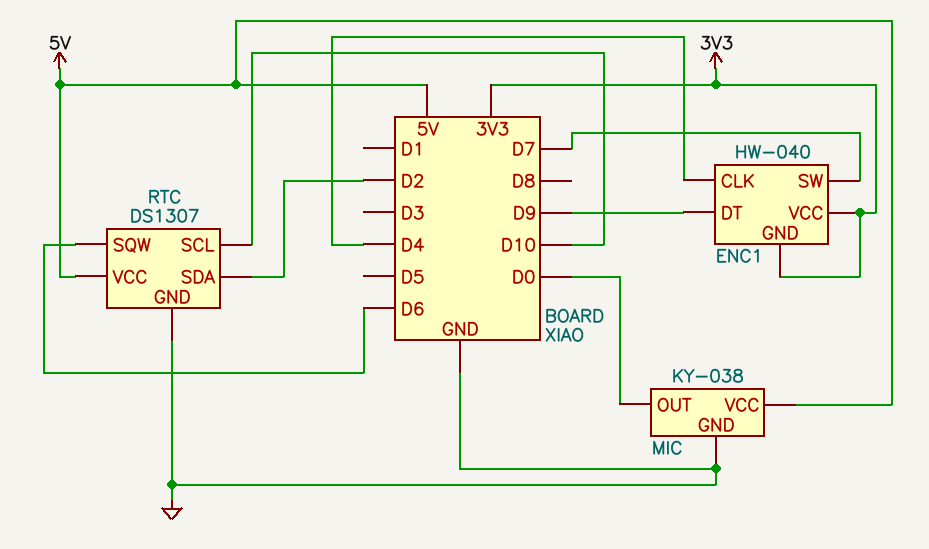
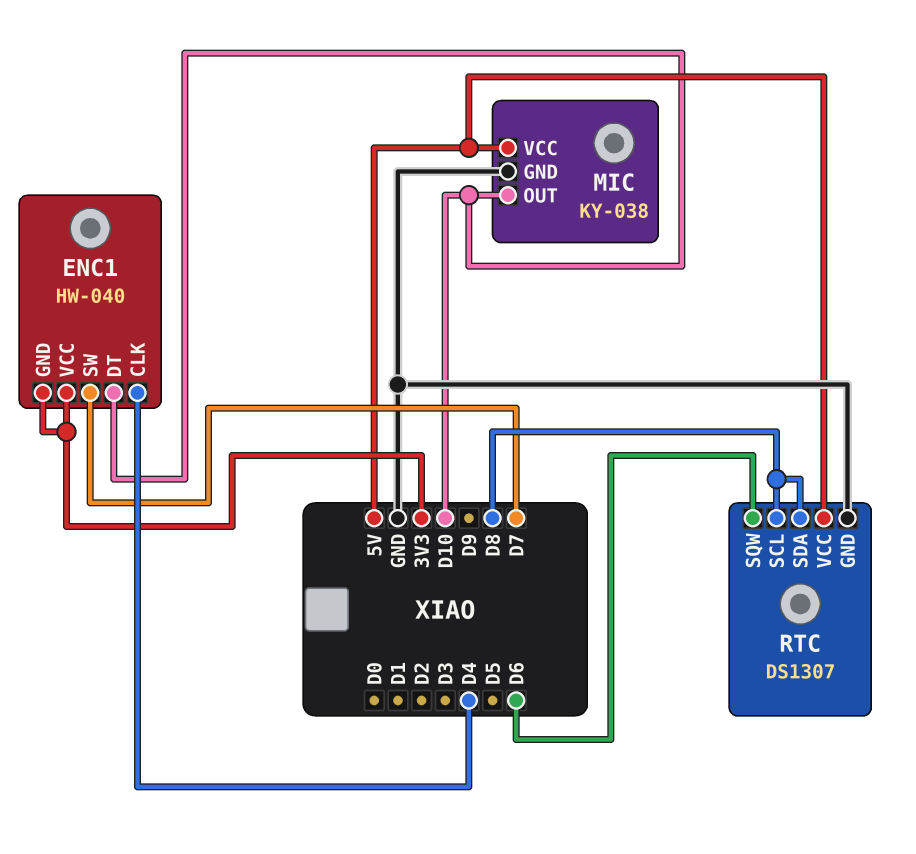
ENC1 pin DT: D9 -> D10
MIC pin OUT: D0 -> D10
RTC pin SCL: D10 -> D8
RTC pin SDA: D2 -> D8

